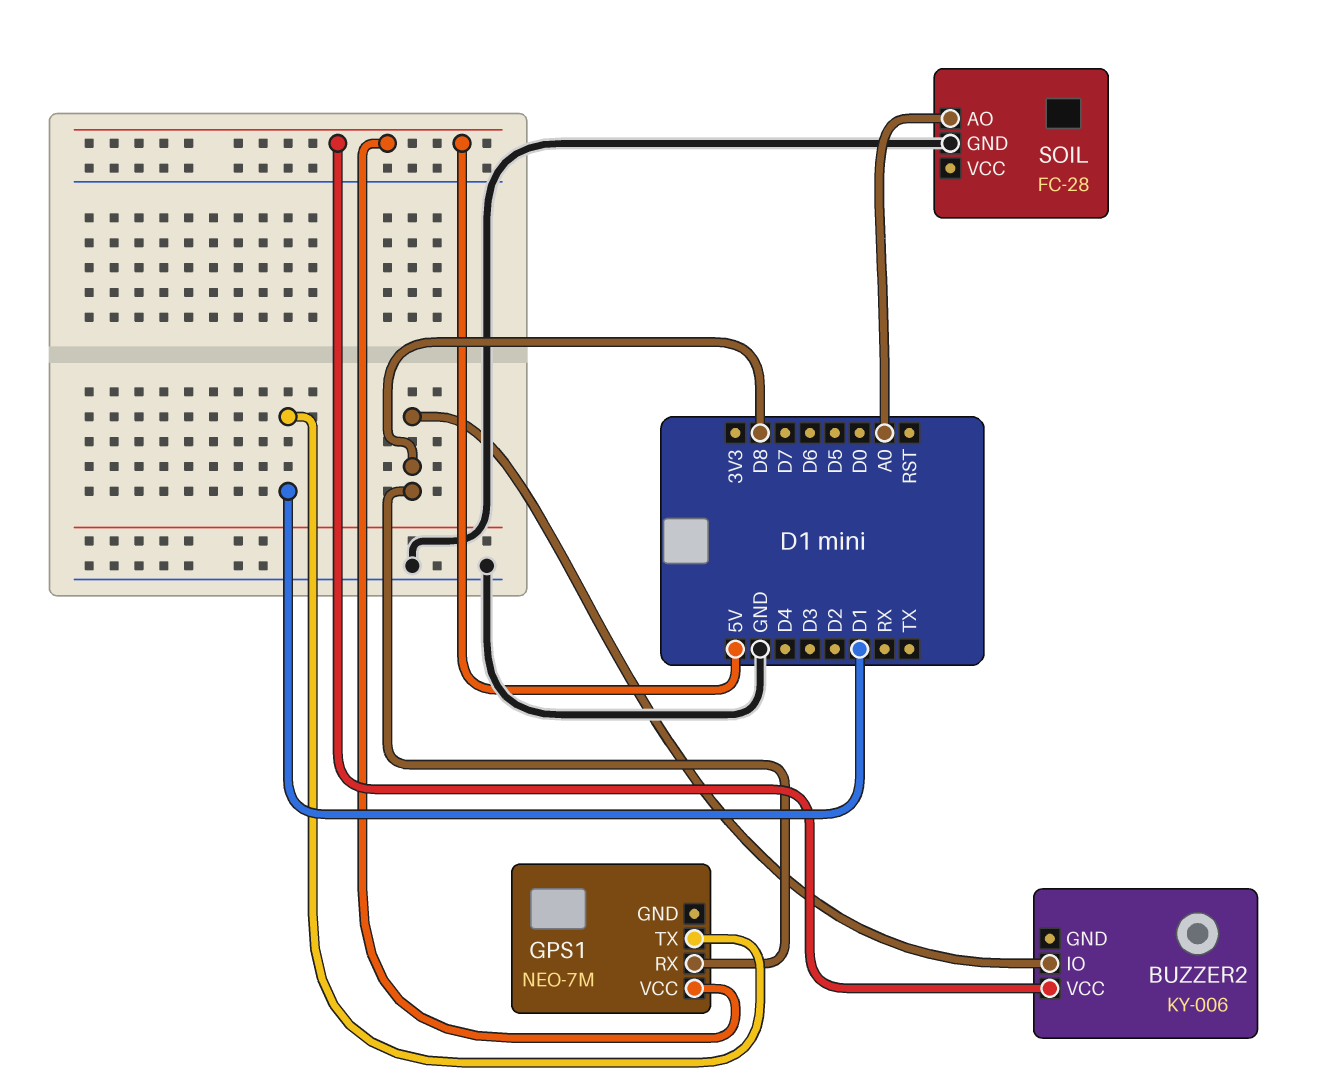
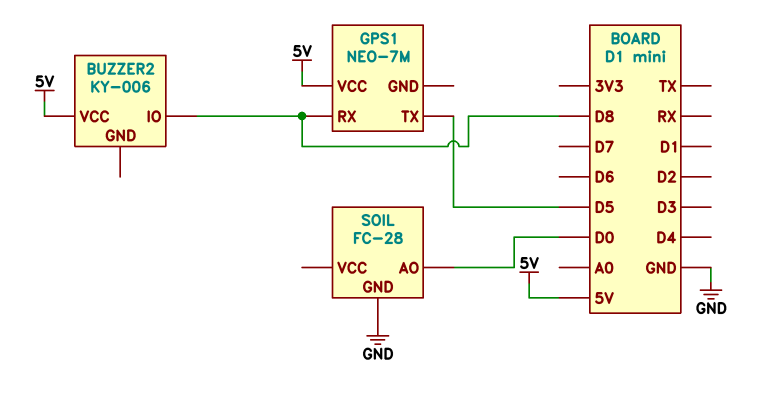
GPS1 pin TX: D1 -> D5
SOIL pin AO: A0 -> D0

